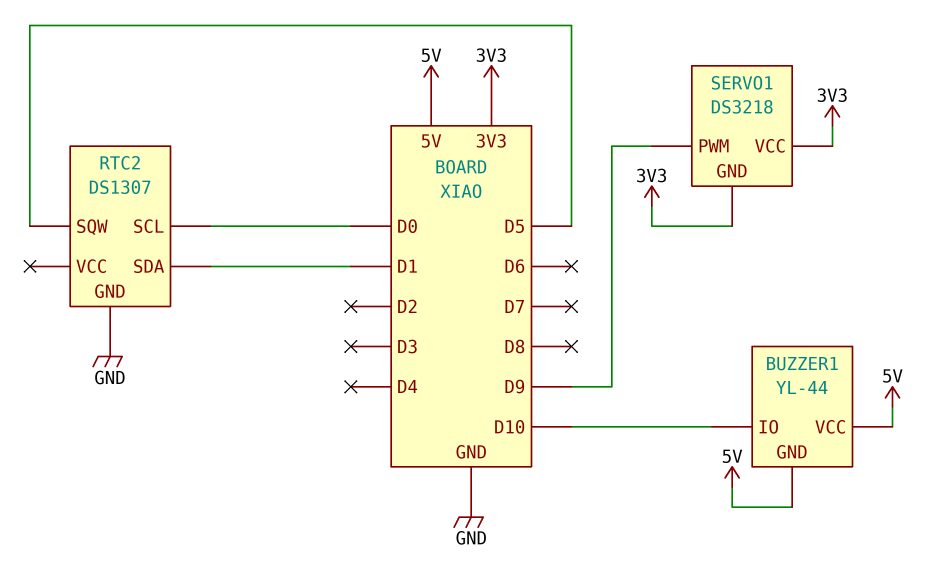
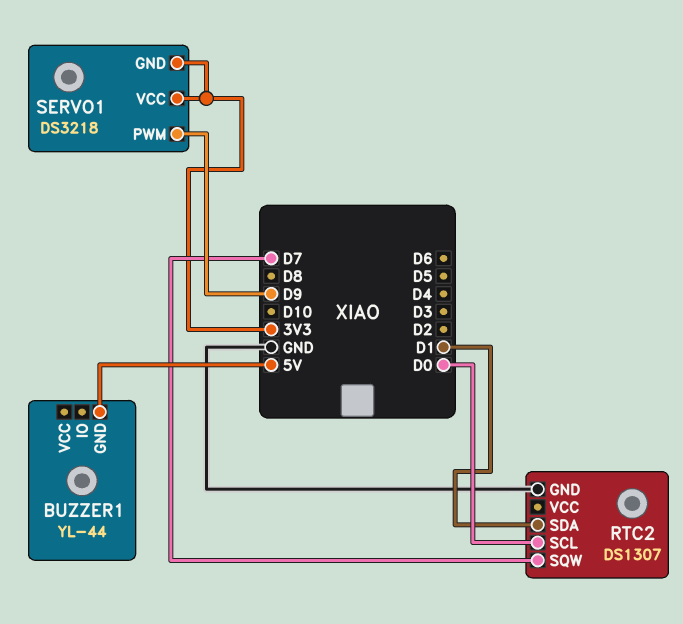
BUZZER1 pin IO: D10 -> none
BUZZER1 pin VCC: 5V -> none
RTC2 pin SQW: D5 -> D7

